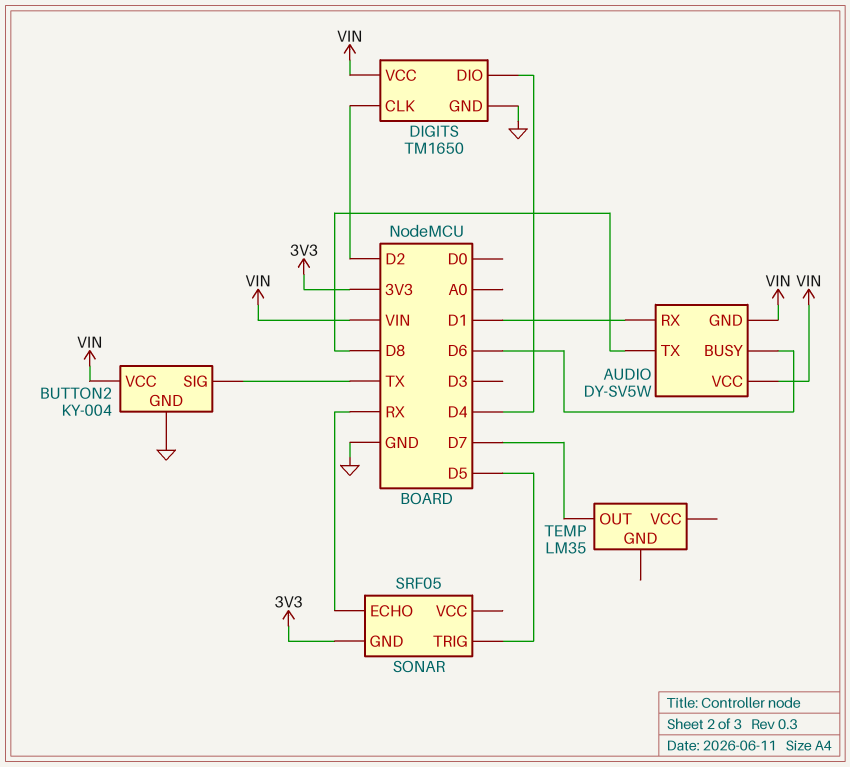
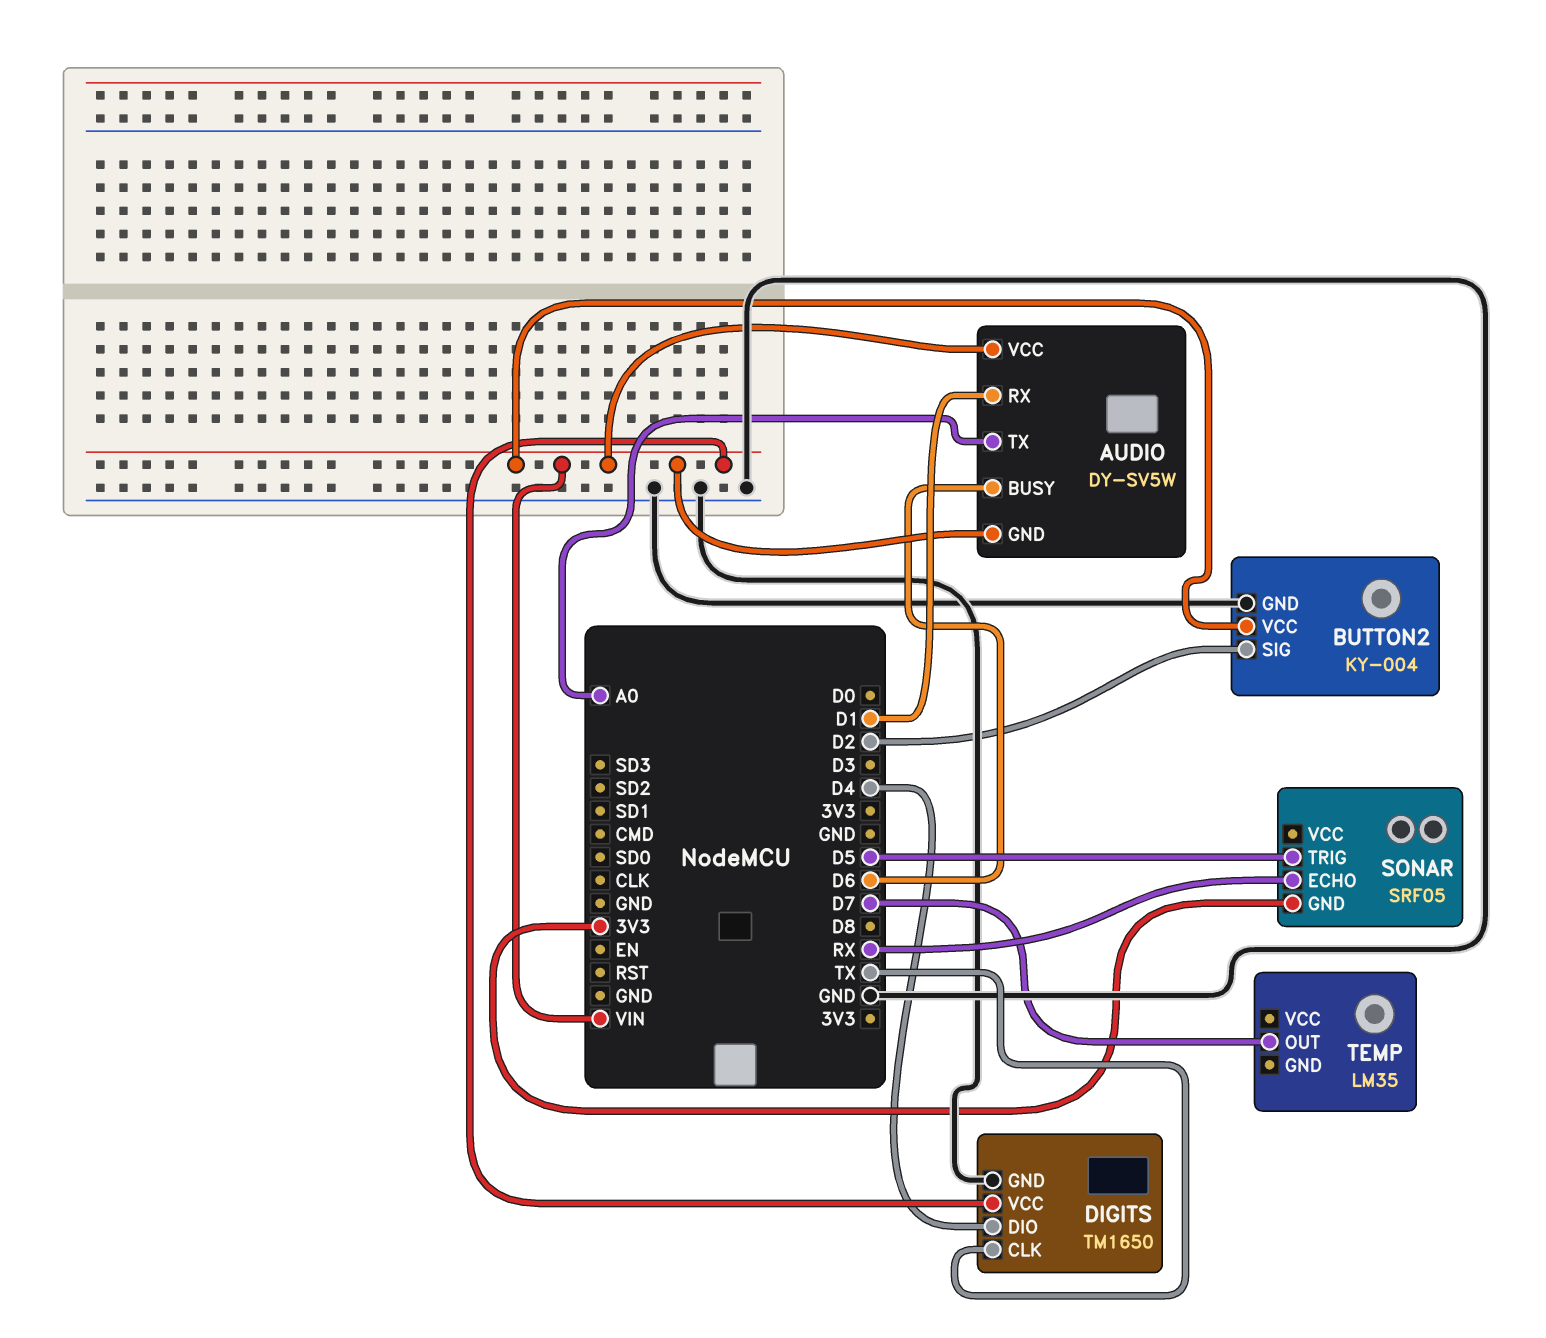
AUDIO pin TX: D8 -> A0
BUTTON2 pin SIG: TX -> D2
DIGITS pin CLK: D2 -> TX

